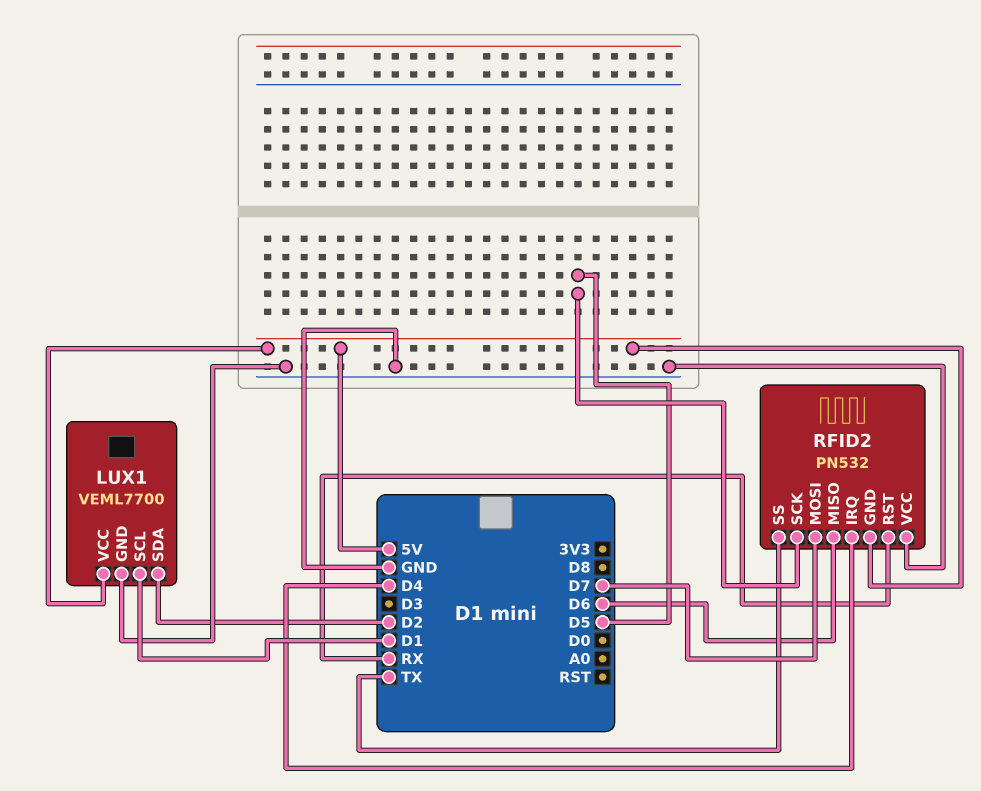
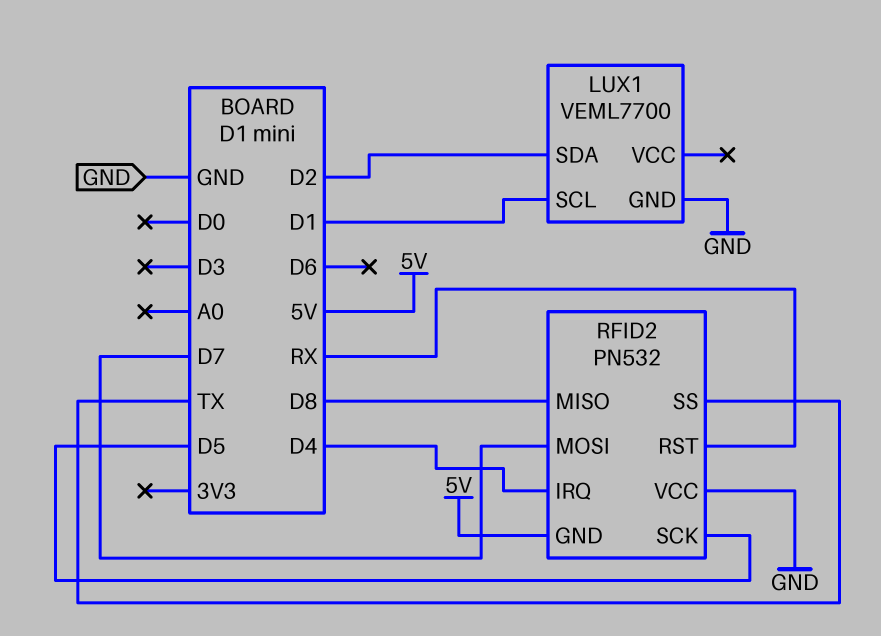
LUX1 pin VCC: 5V -> none
RFID2 pin MISO: D6 -> D8

